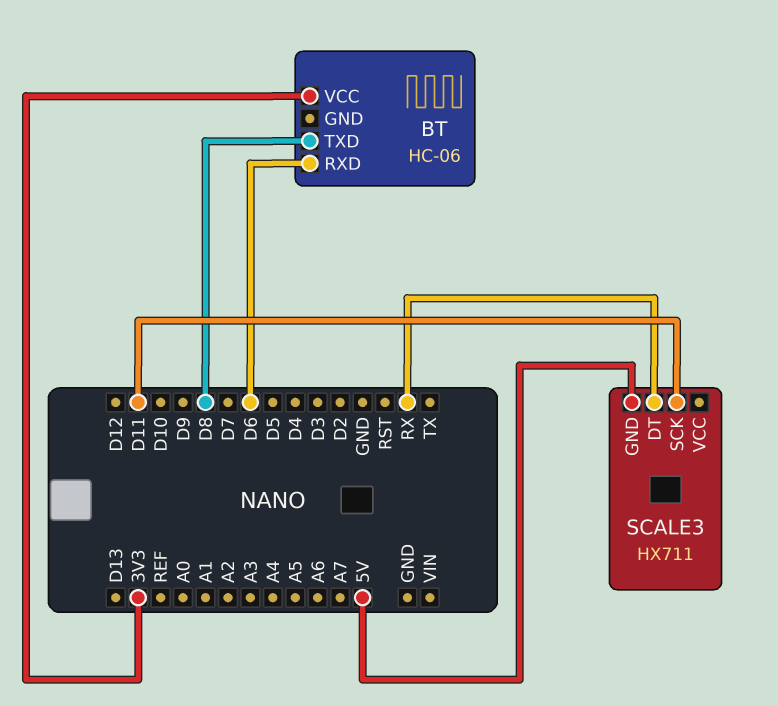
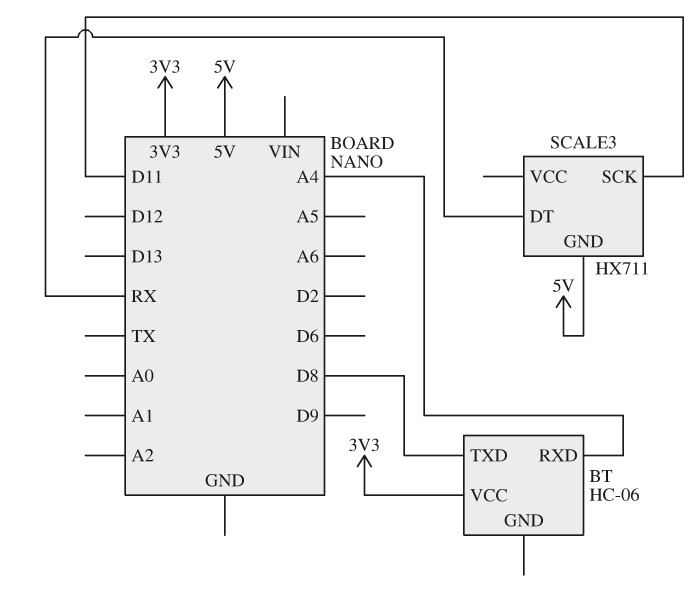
BT pin RXD: D6 -> A4

